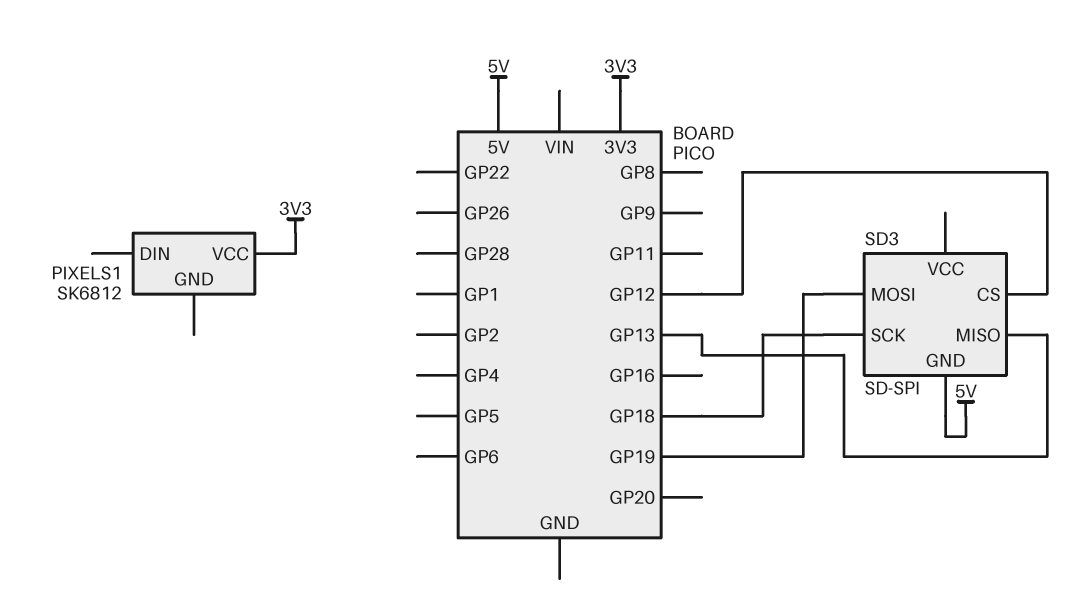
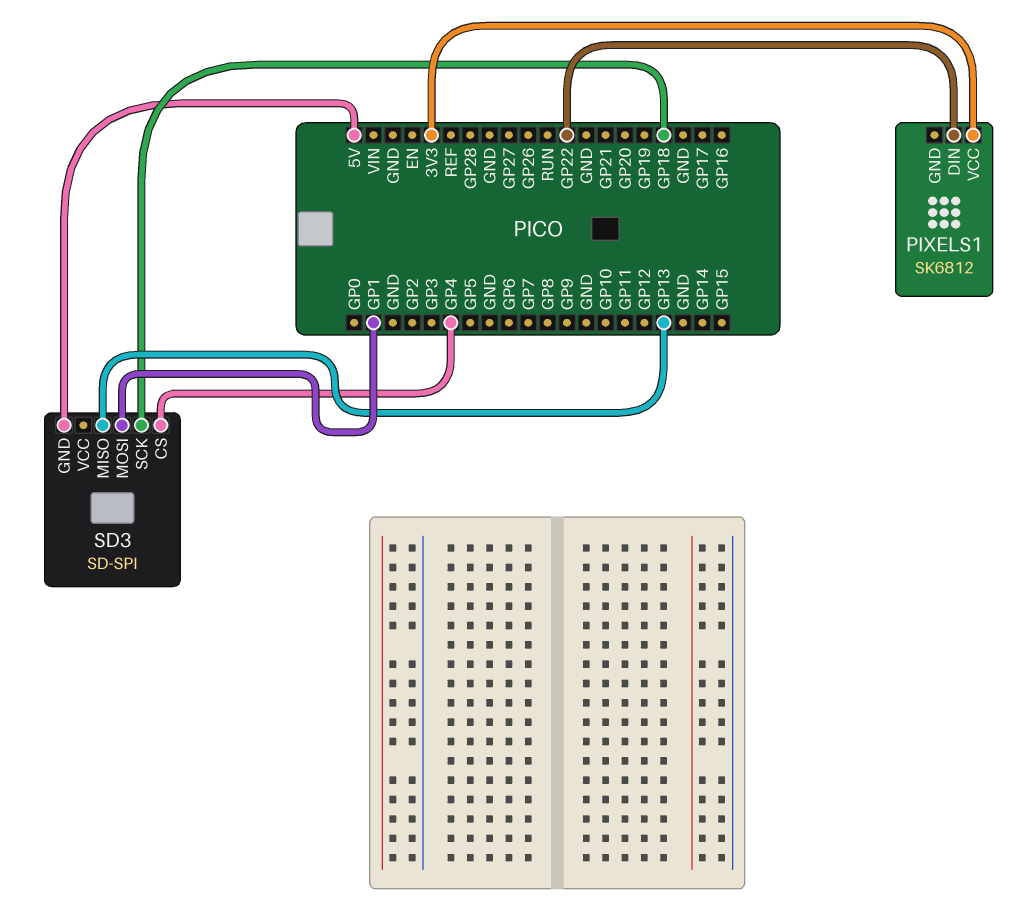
PIXELS1 pin DIN: none -> GP22
SD3 pin CS: GP12 -> GP4
SD3 pin MOSI: GP19 -> GP1

